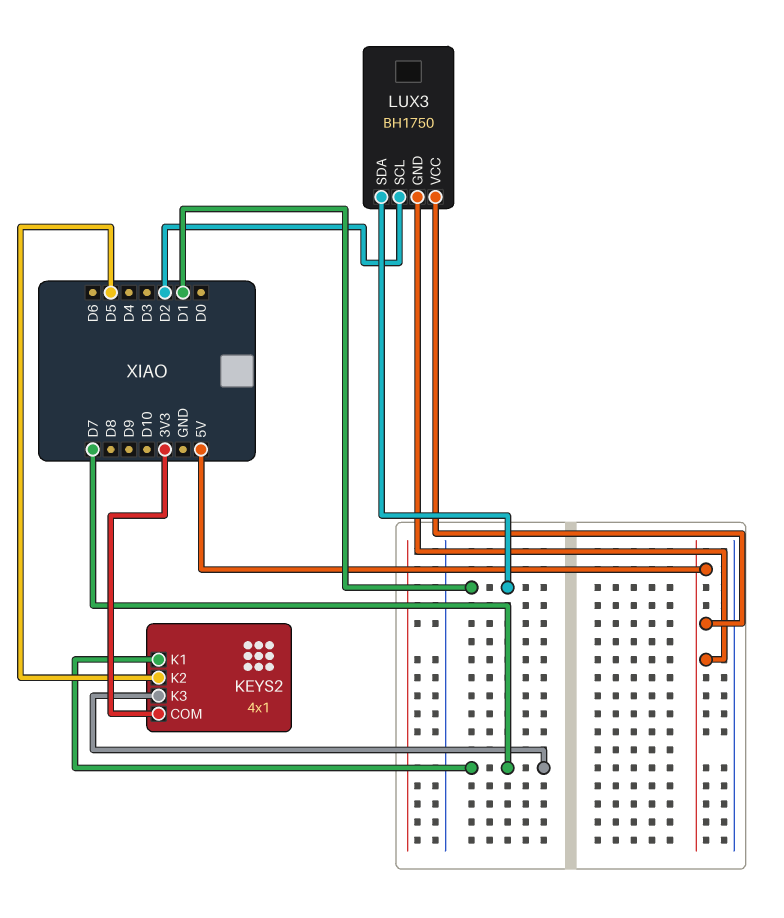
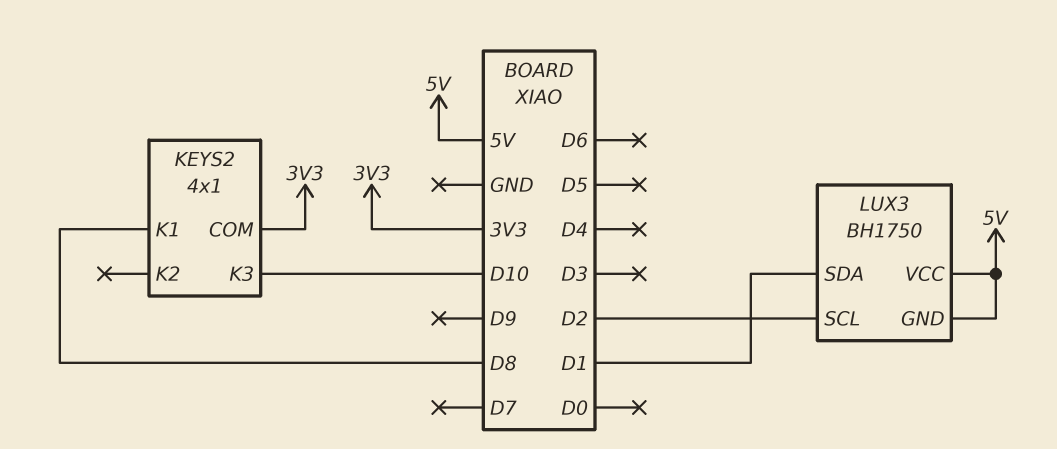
KEYS2 pin K1: D7 -> D8
KEYS2 pin K2: D5 -> none
KEYS2 pin K3: D7 -> D10

